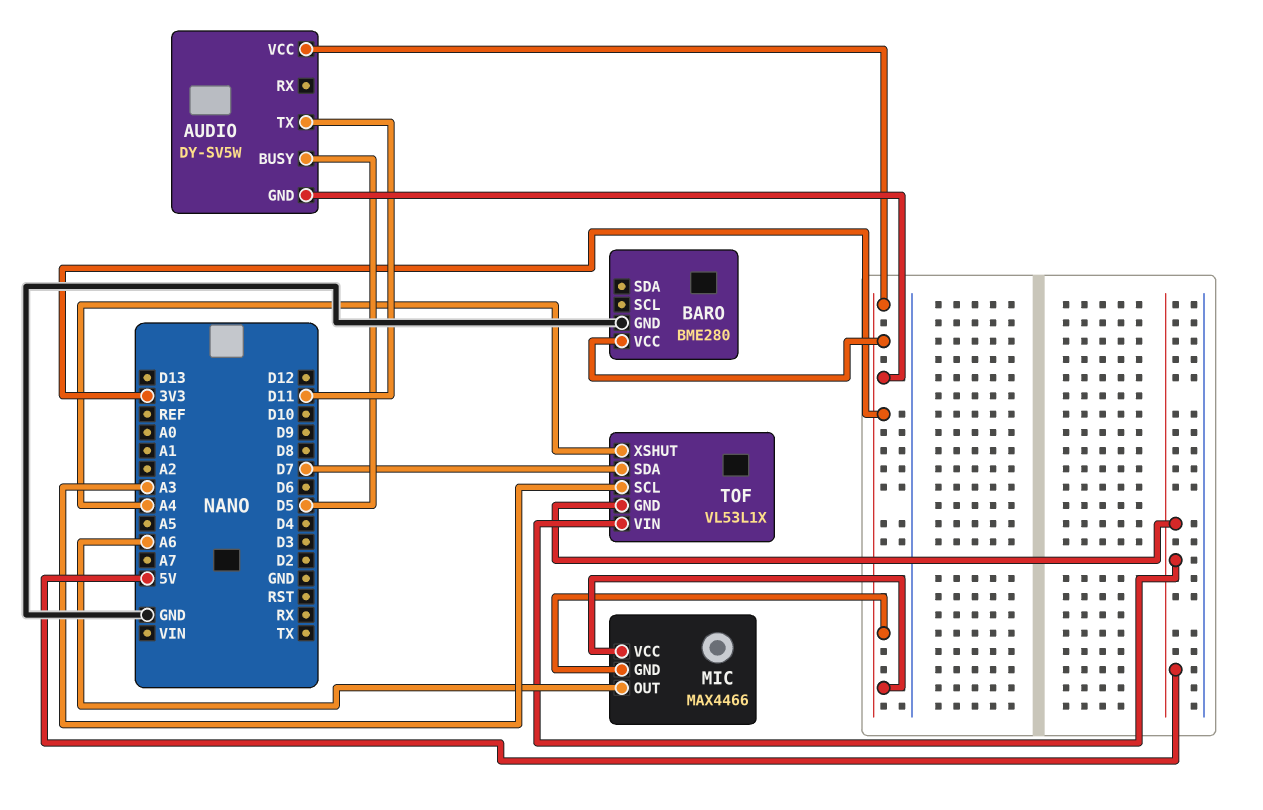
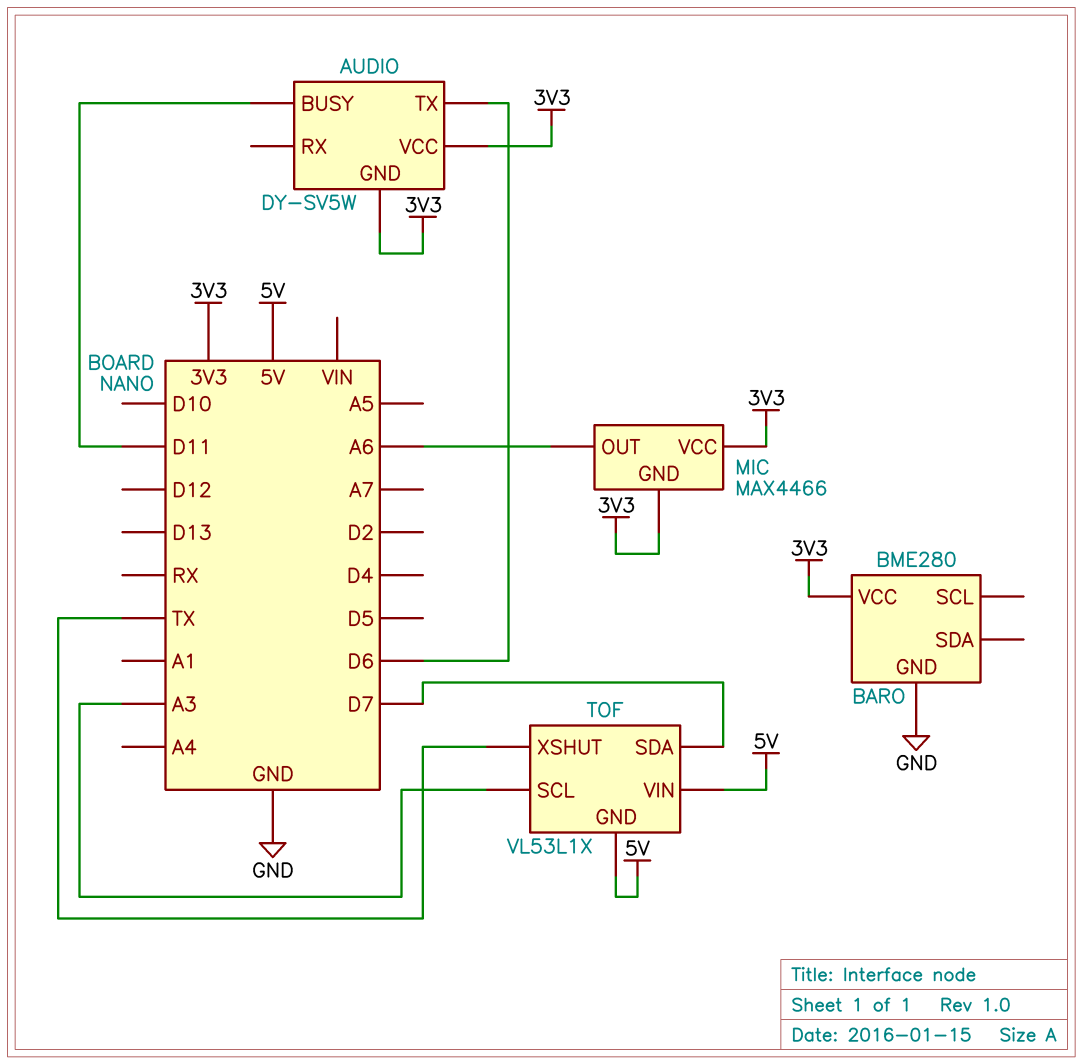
AUDIO pin BUSY: D5 -> D11
AUDIO pin TX: D11 -> D6
TOF pin XSHUT: A4 -> TX

